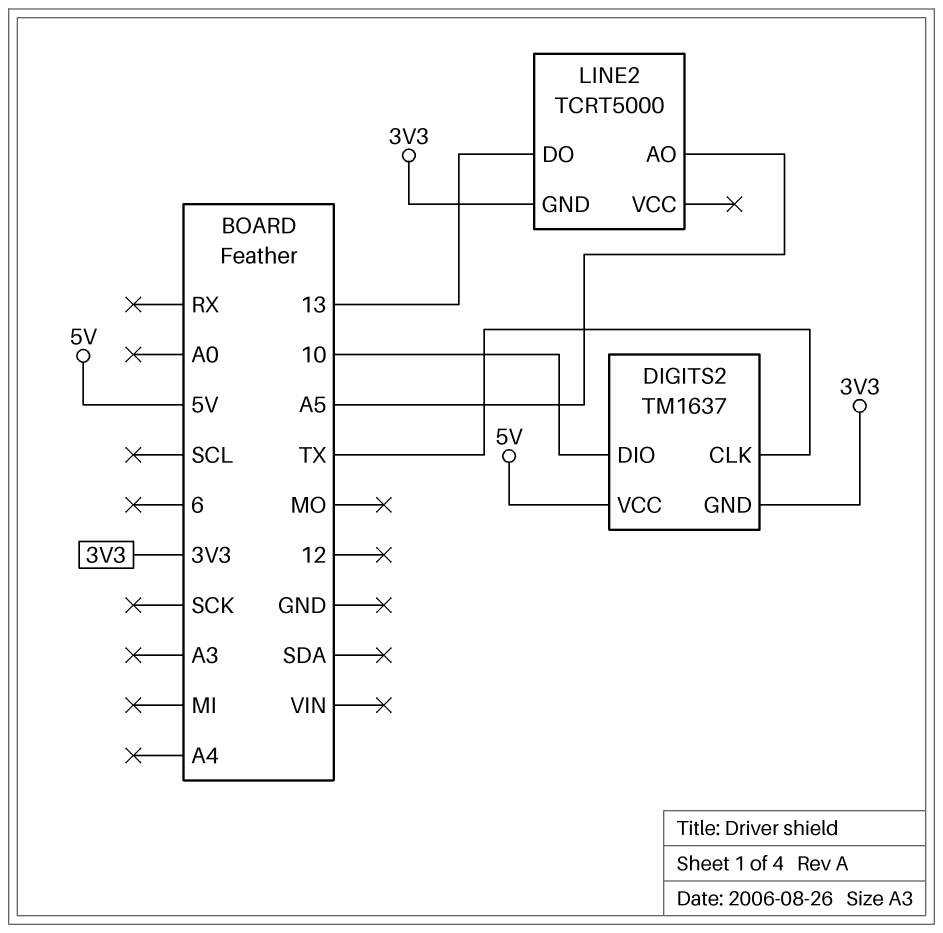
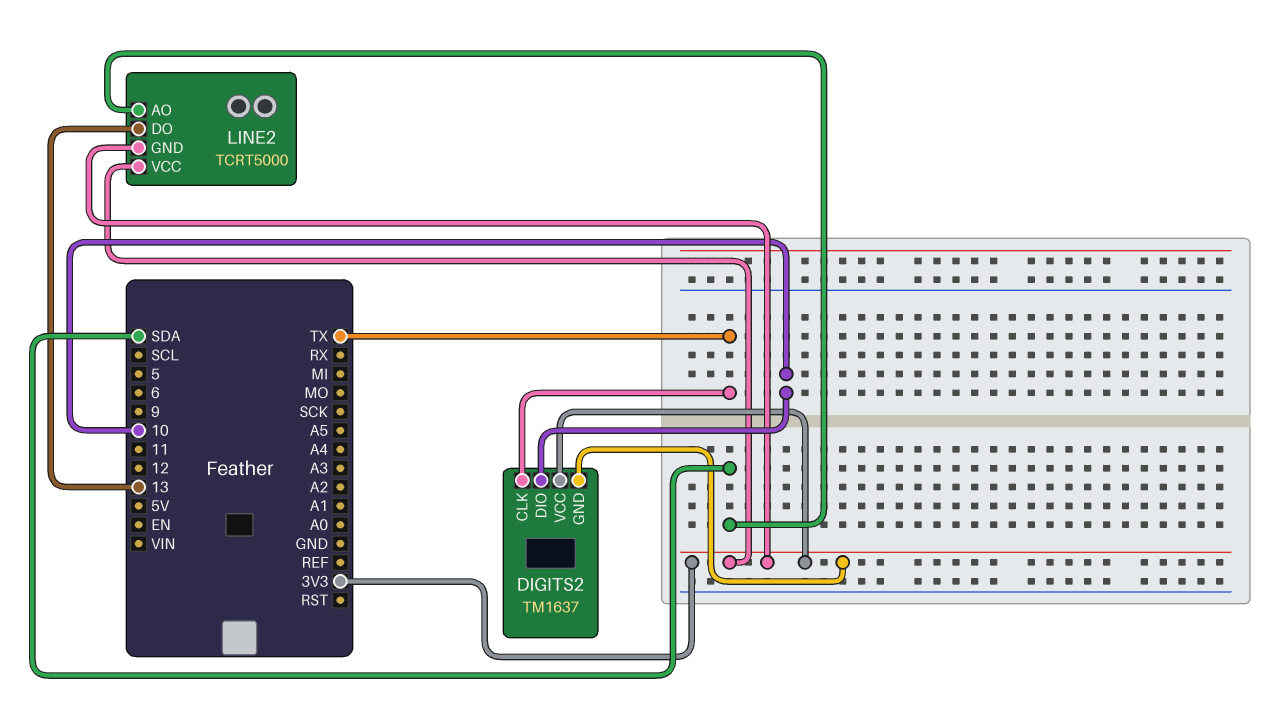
DIGITS2 pin VCC: 5V -> 3V3
LINE2 pin AO: A5 -> SDA
LINE2 pin VCC: none -> 3V3

